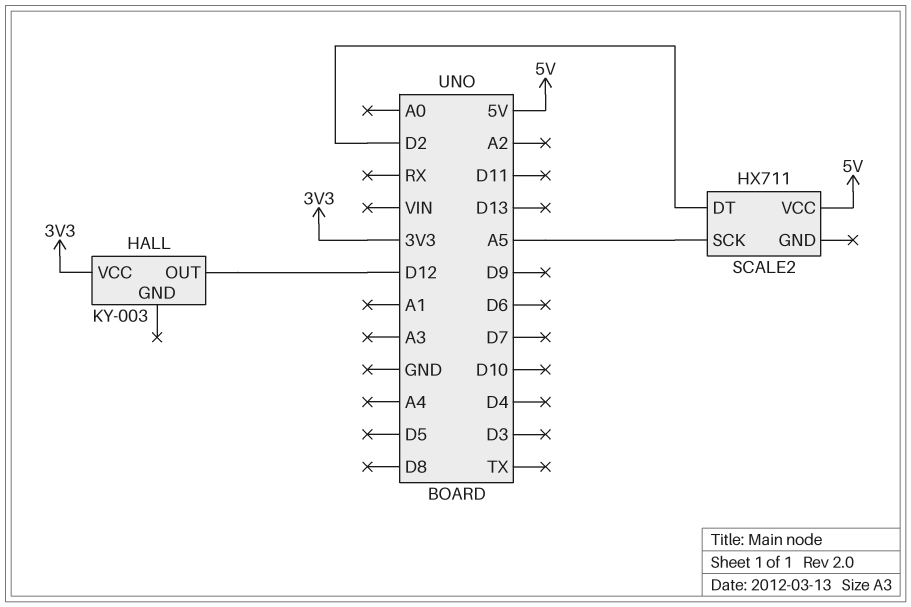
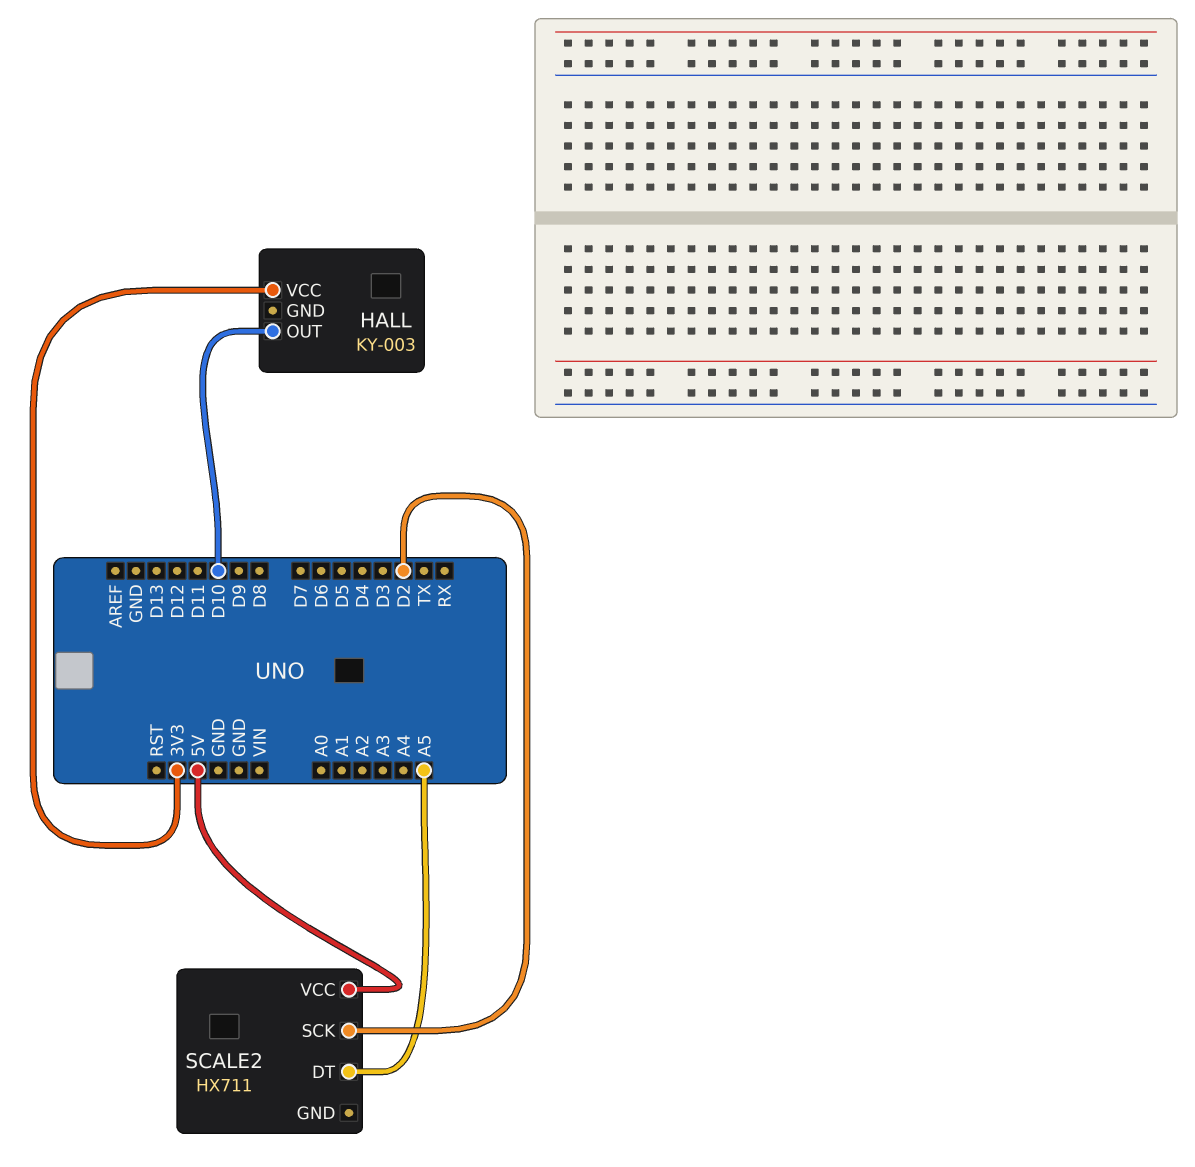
HALL pin OUT: D12 -> D10
SCALE2 pin DT: D2 -> A5
SCALE2 pin SCK: A5 -> D2

